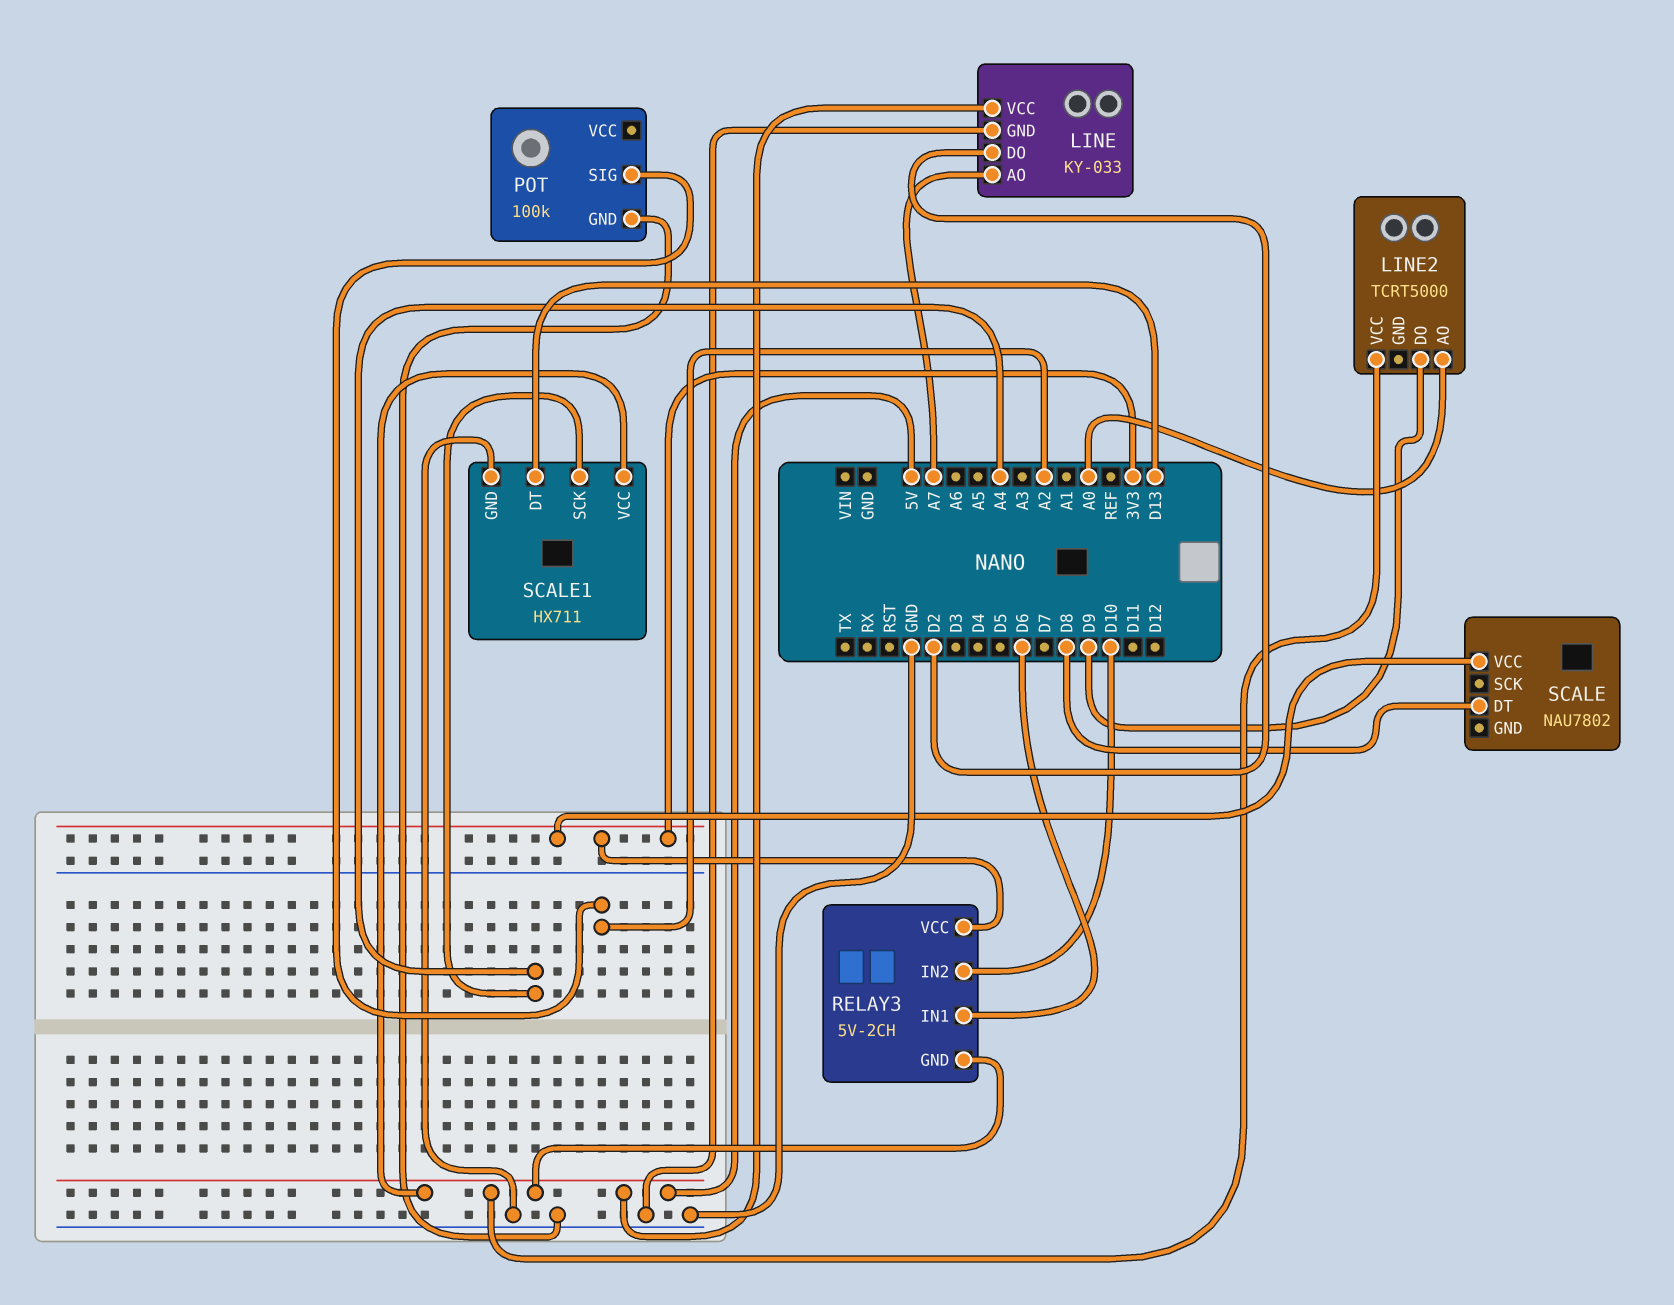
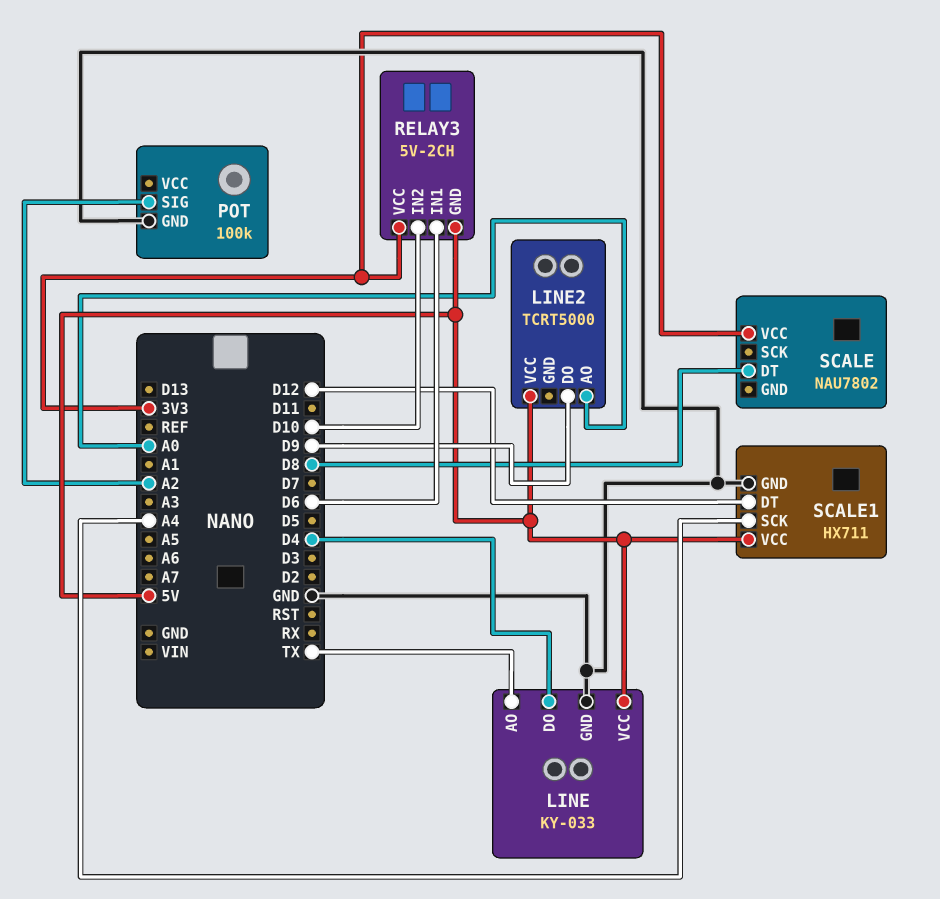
LINE pin AO: A7 -> TX
LINE pin DO: D2 -> D4
SCALE1 pin DT: D13 -> D12

